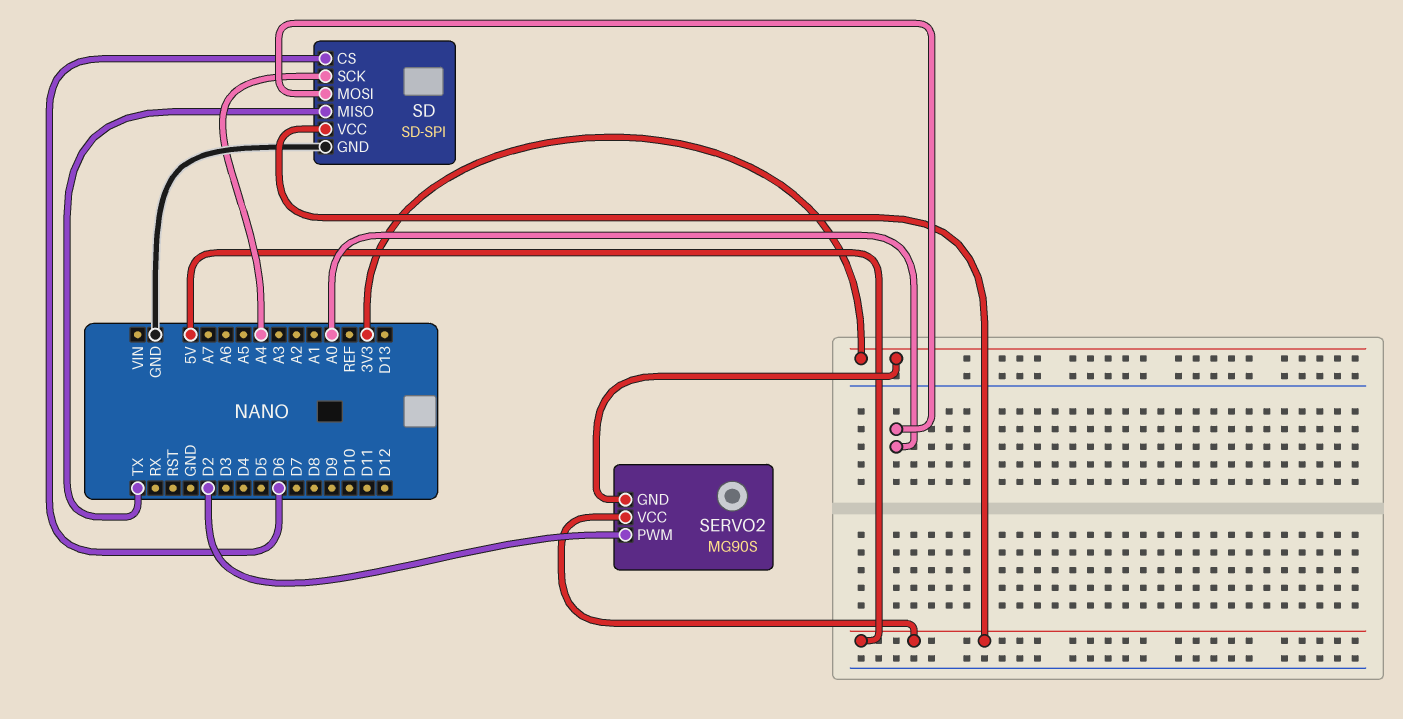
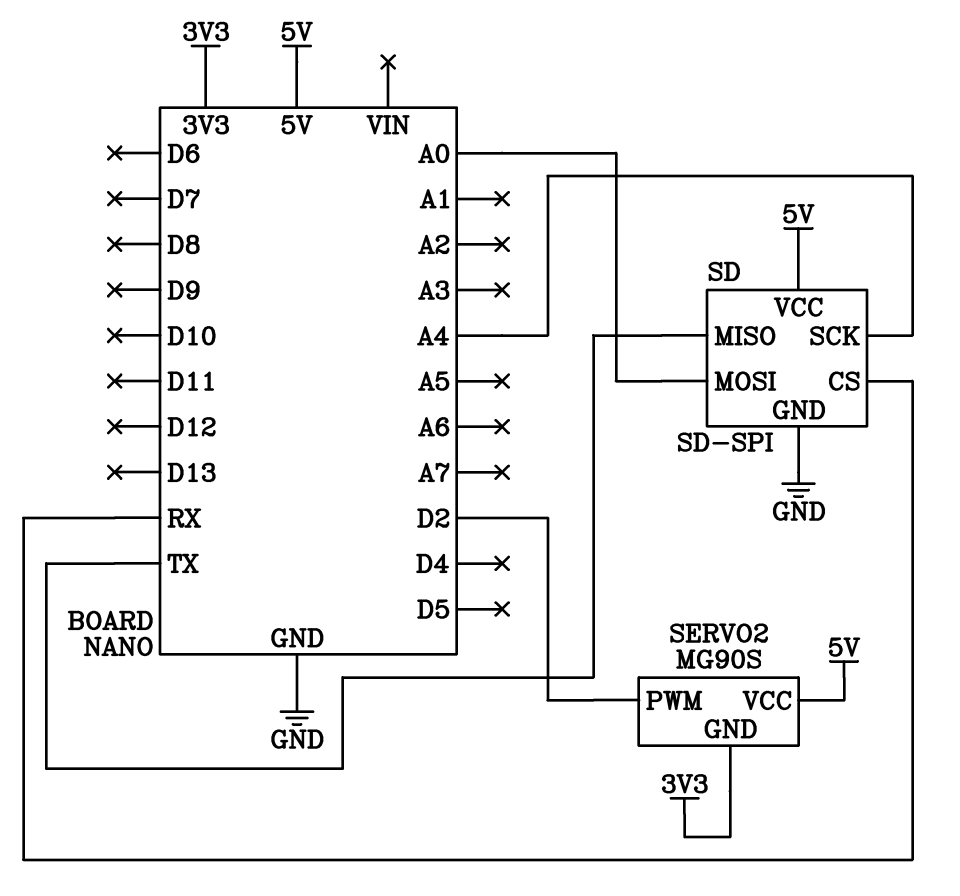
SD pin CS: D6 -> RX

